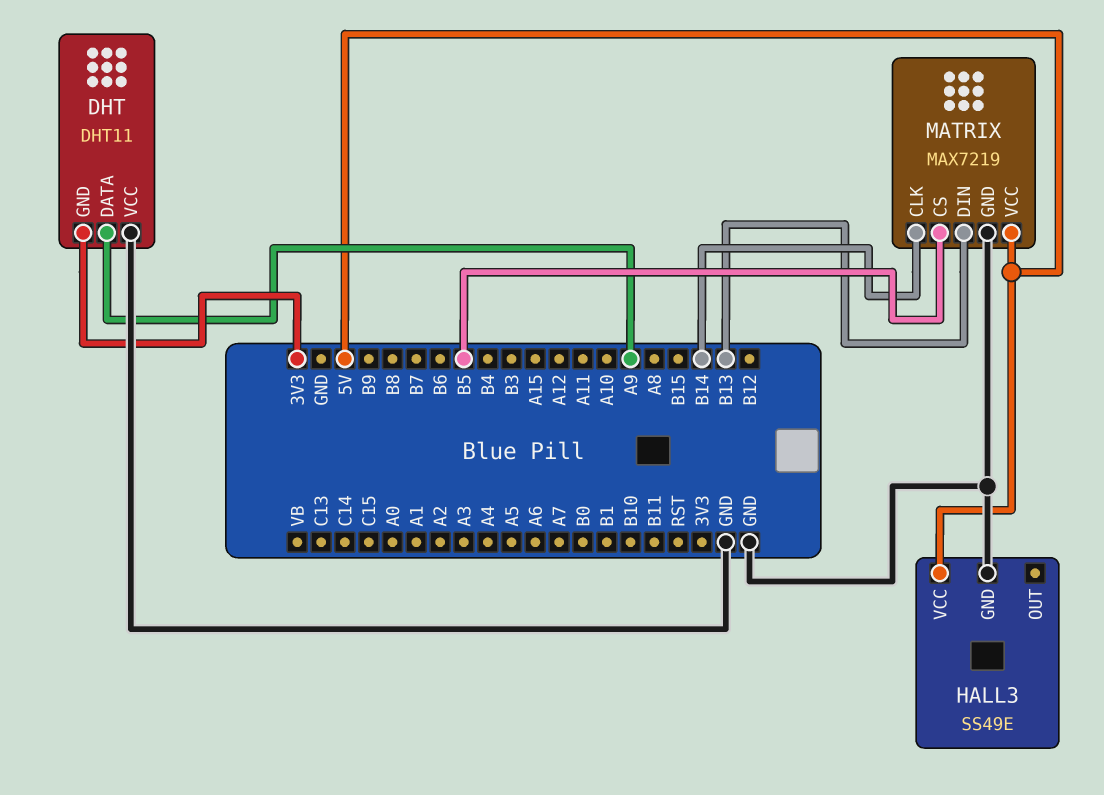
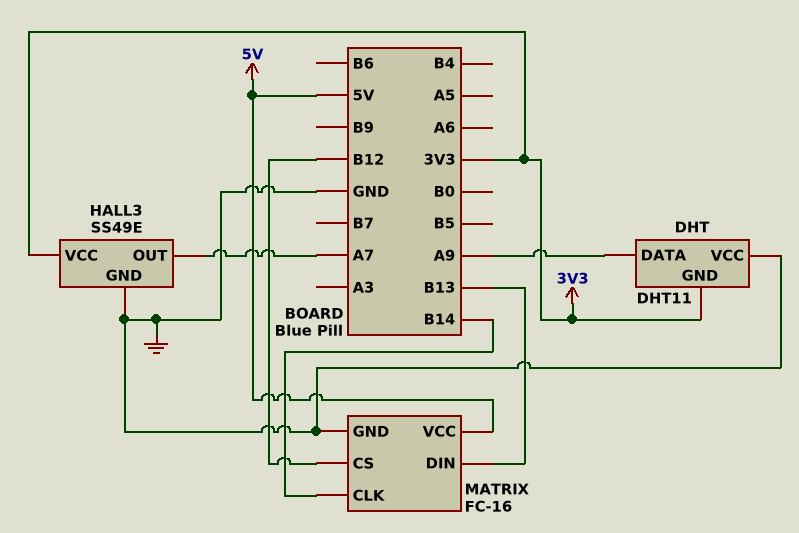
HALL3 pin OUT: none -> A7
HALL3 pin VCC: 5V -> 3V3
MATRIX: MAX7219 -> FC-16
MATRIX pin CS: B5 -> B12

